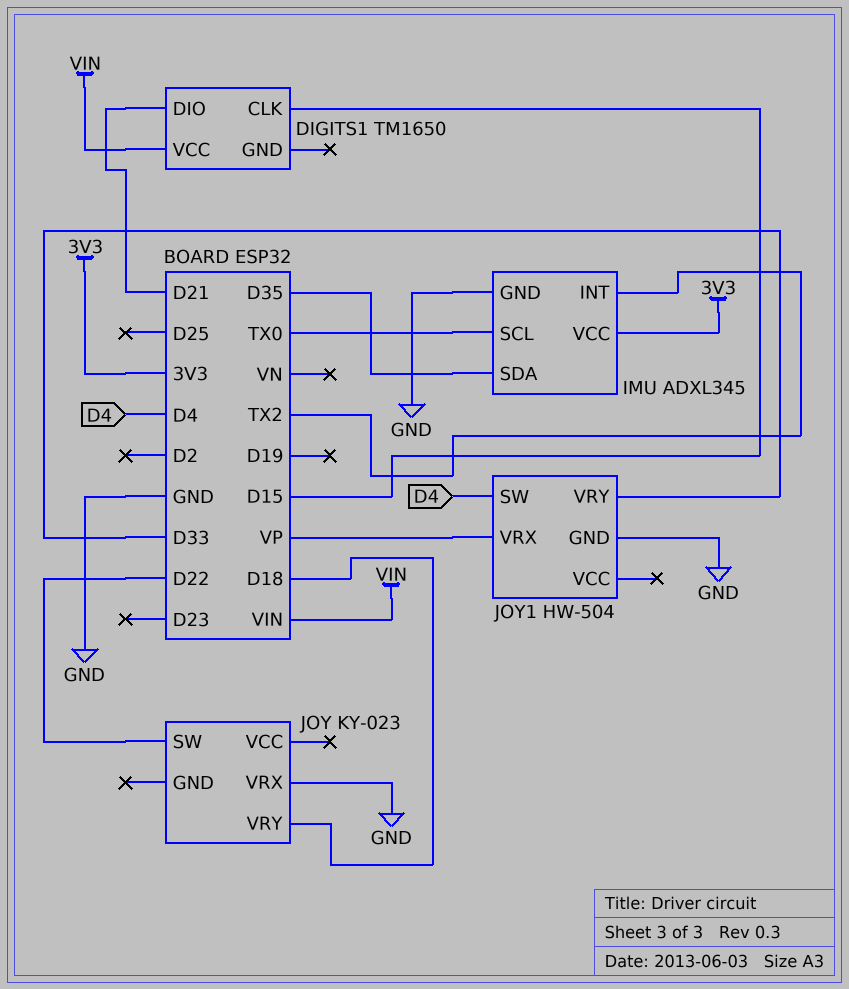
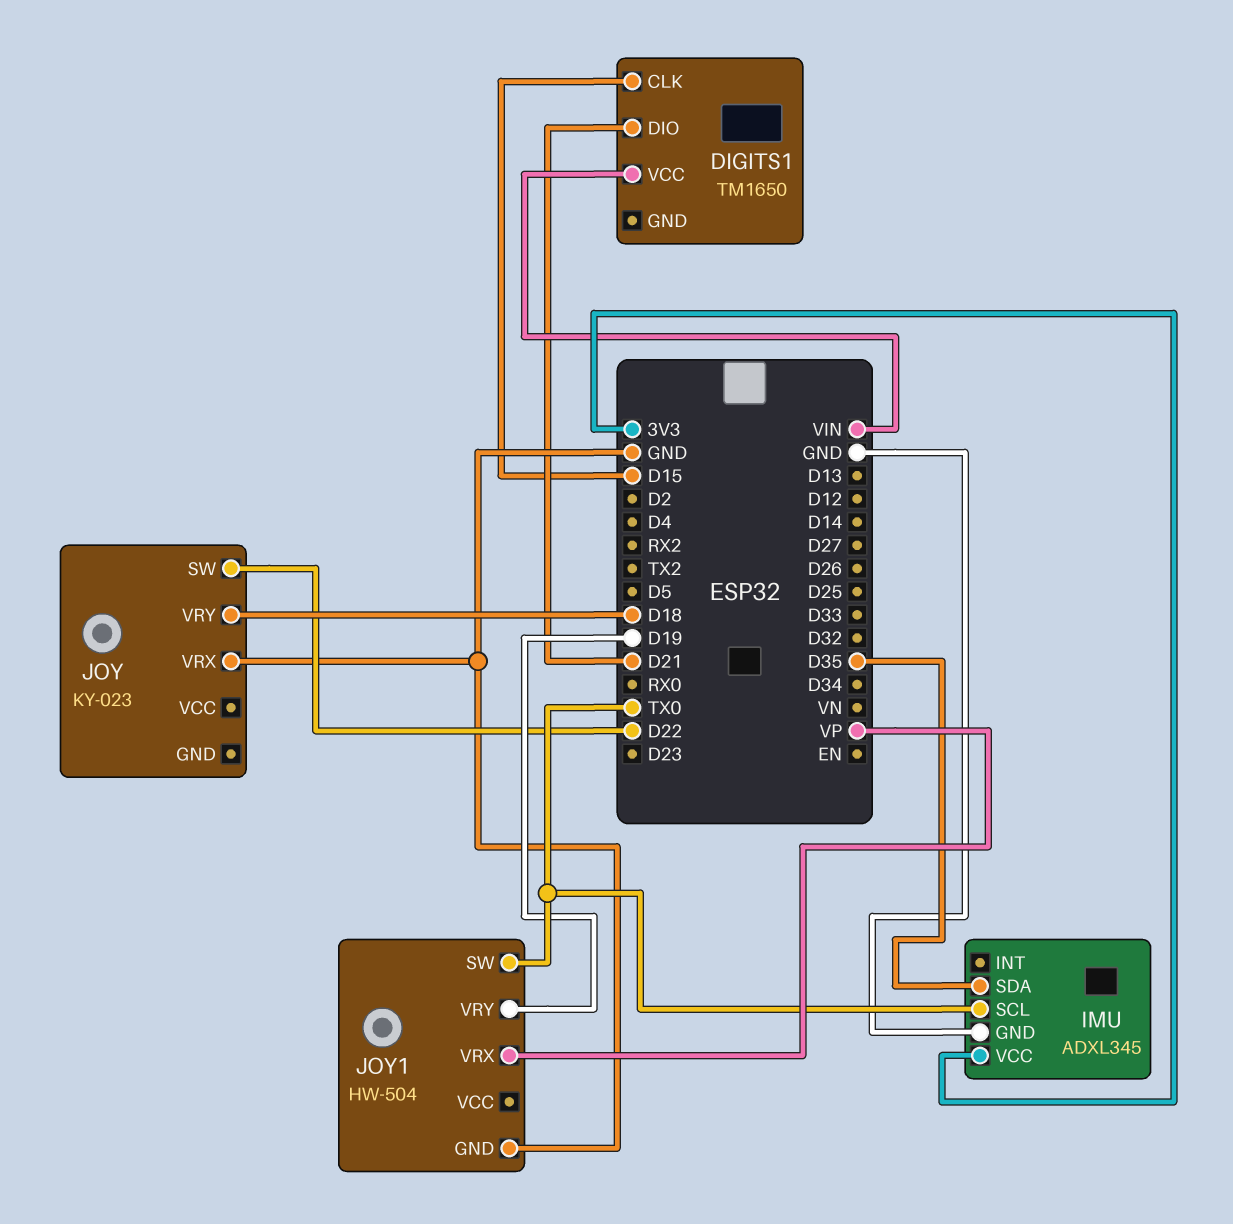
IMU pin INT: TX2 -> none
JOY1 pin SW: D4 -> TX0
JOY1 pin VRY: D33 -> D19

